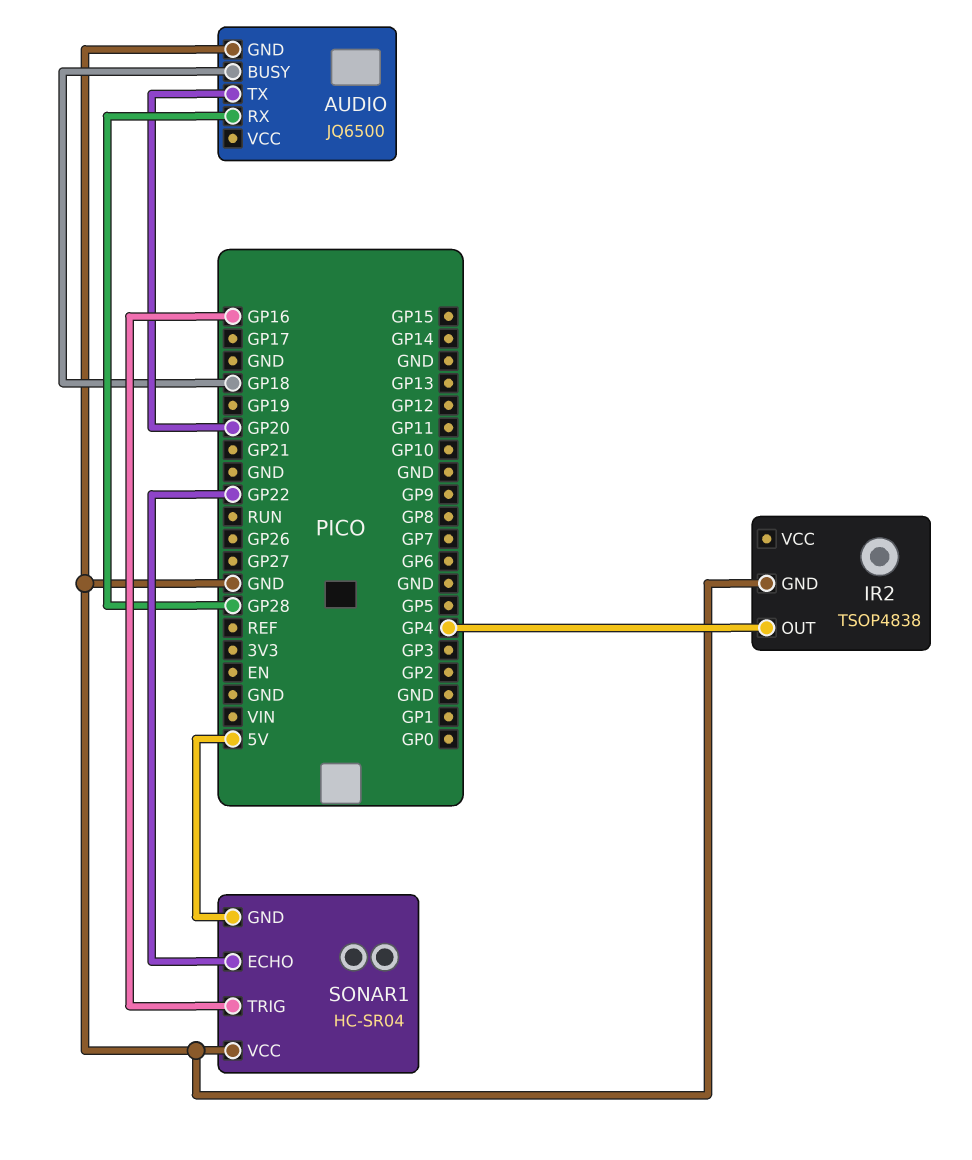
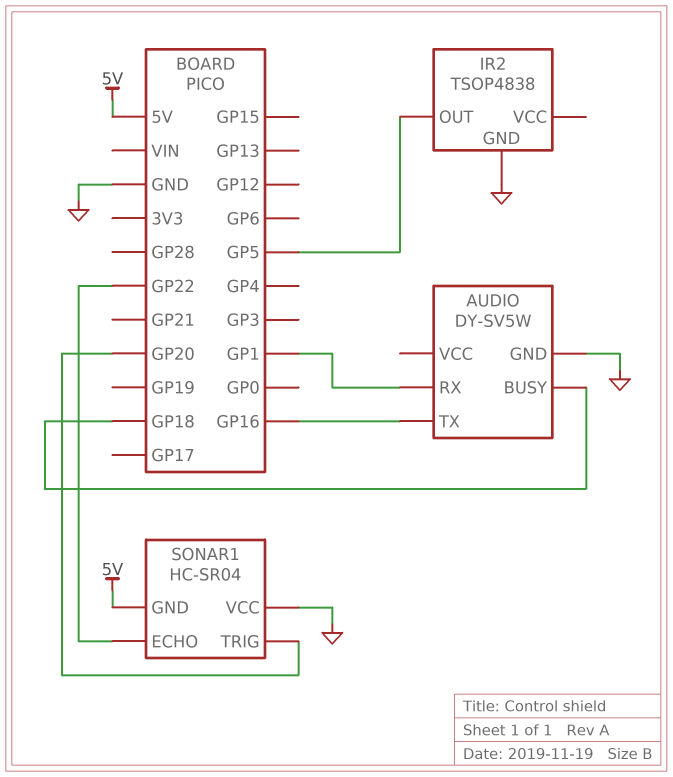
AUDIO: JQ6500 -> DY-SV5W
AUDIO pin RX: GP28 -> GP1
AUDIO pin TX: GP20 -> GP16
IR2 pin OUT: GP4 -> GP5
SONAR1 pin TRIG: GP16 -> GP20

